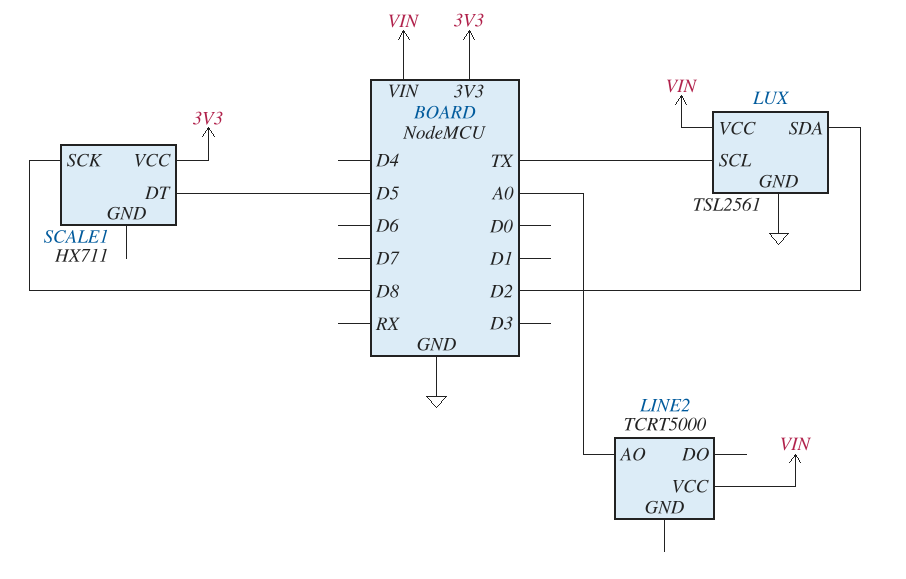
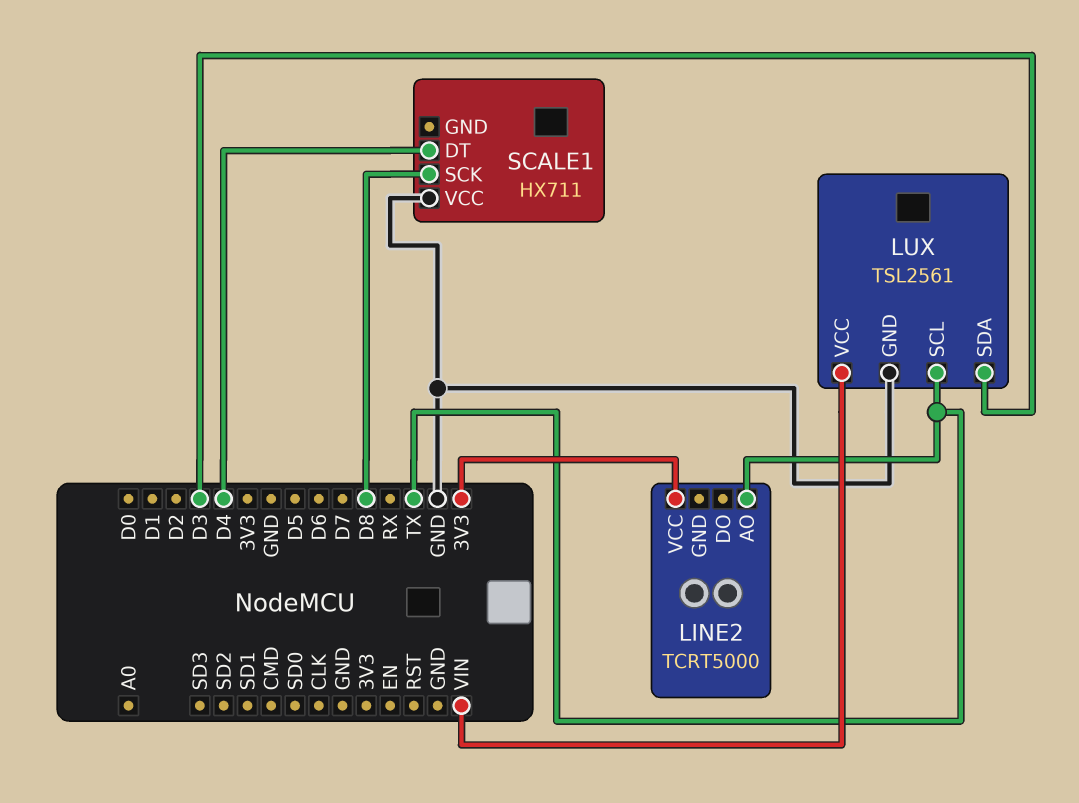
LINE2 pin AO: A0 -> TX
LINE2 pin VCC: VIN -> 3V3
LUX pin SDA: D2 -> D3
SCALE1 pin DT: D5 -> D4
SCALE1 pin VCC: 3V3 -> GND

